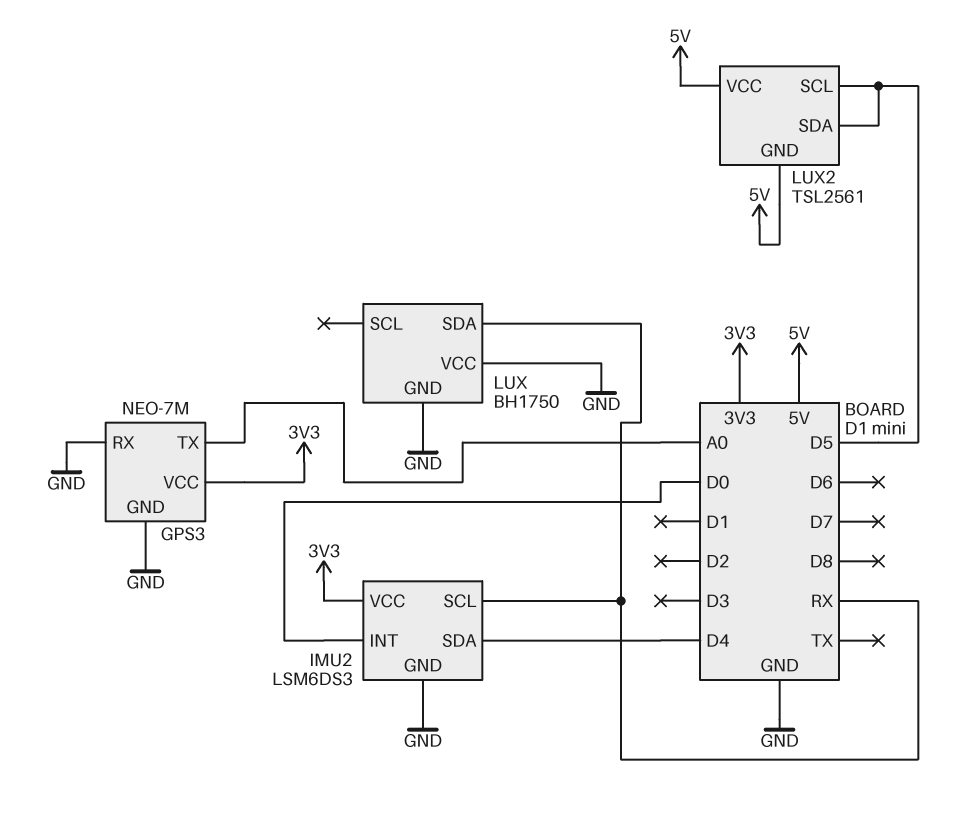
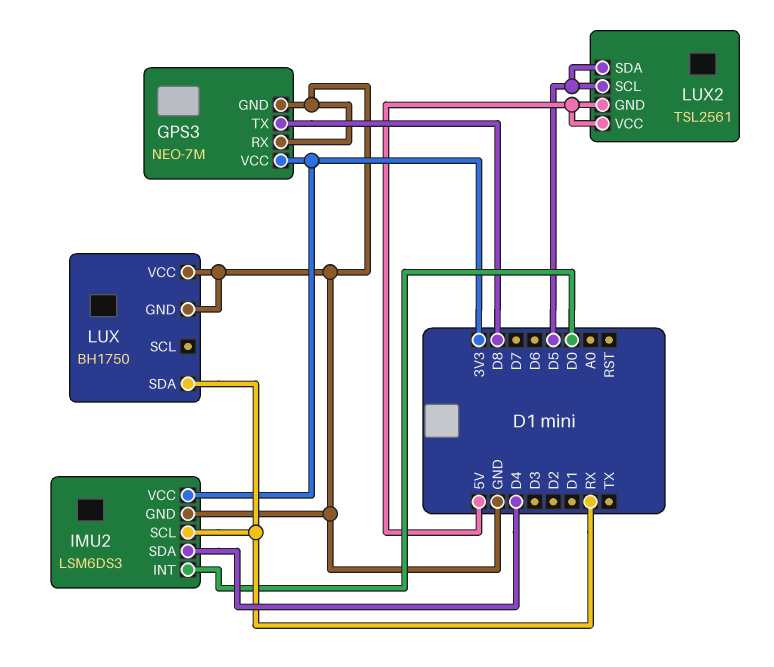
GPS3 pin TX: A0 -> D8

